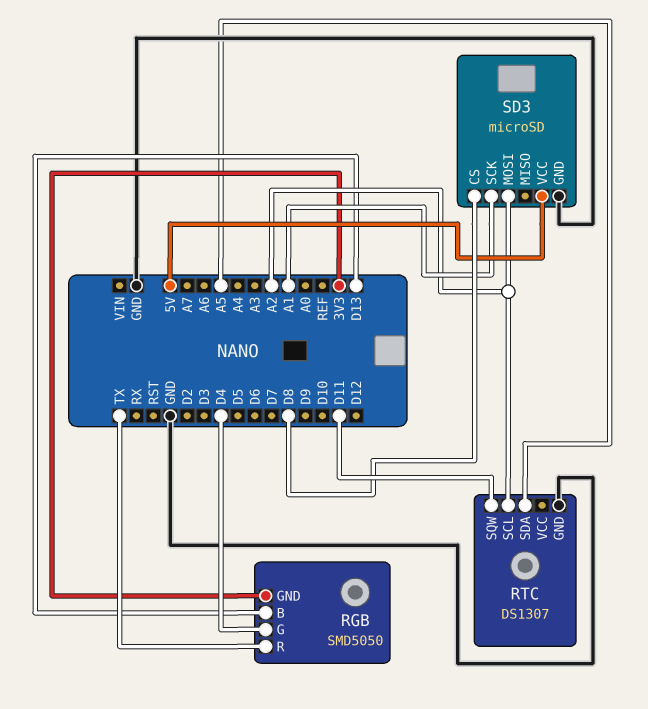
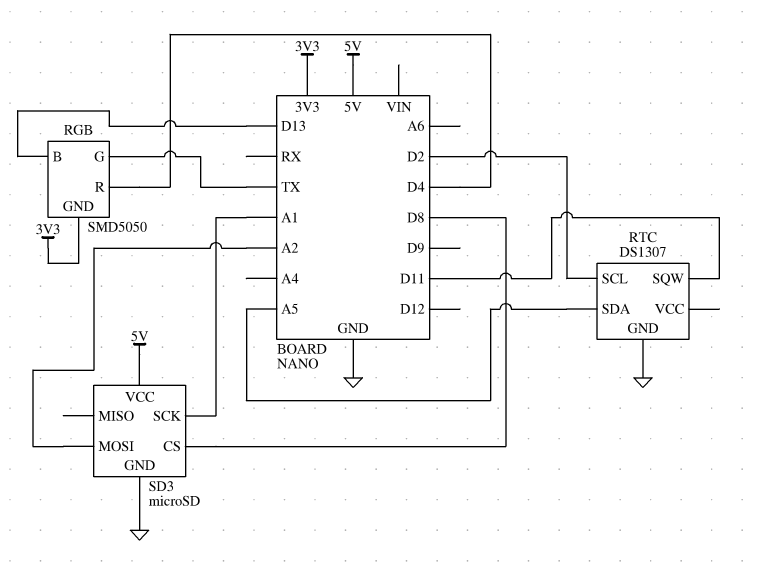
RGB pin G: D4 -> TX
RGB pin R: TX -> D4
RTC pin SCL: A2 -> D2

